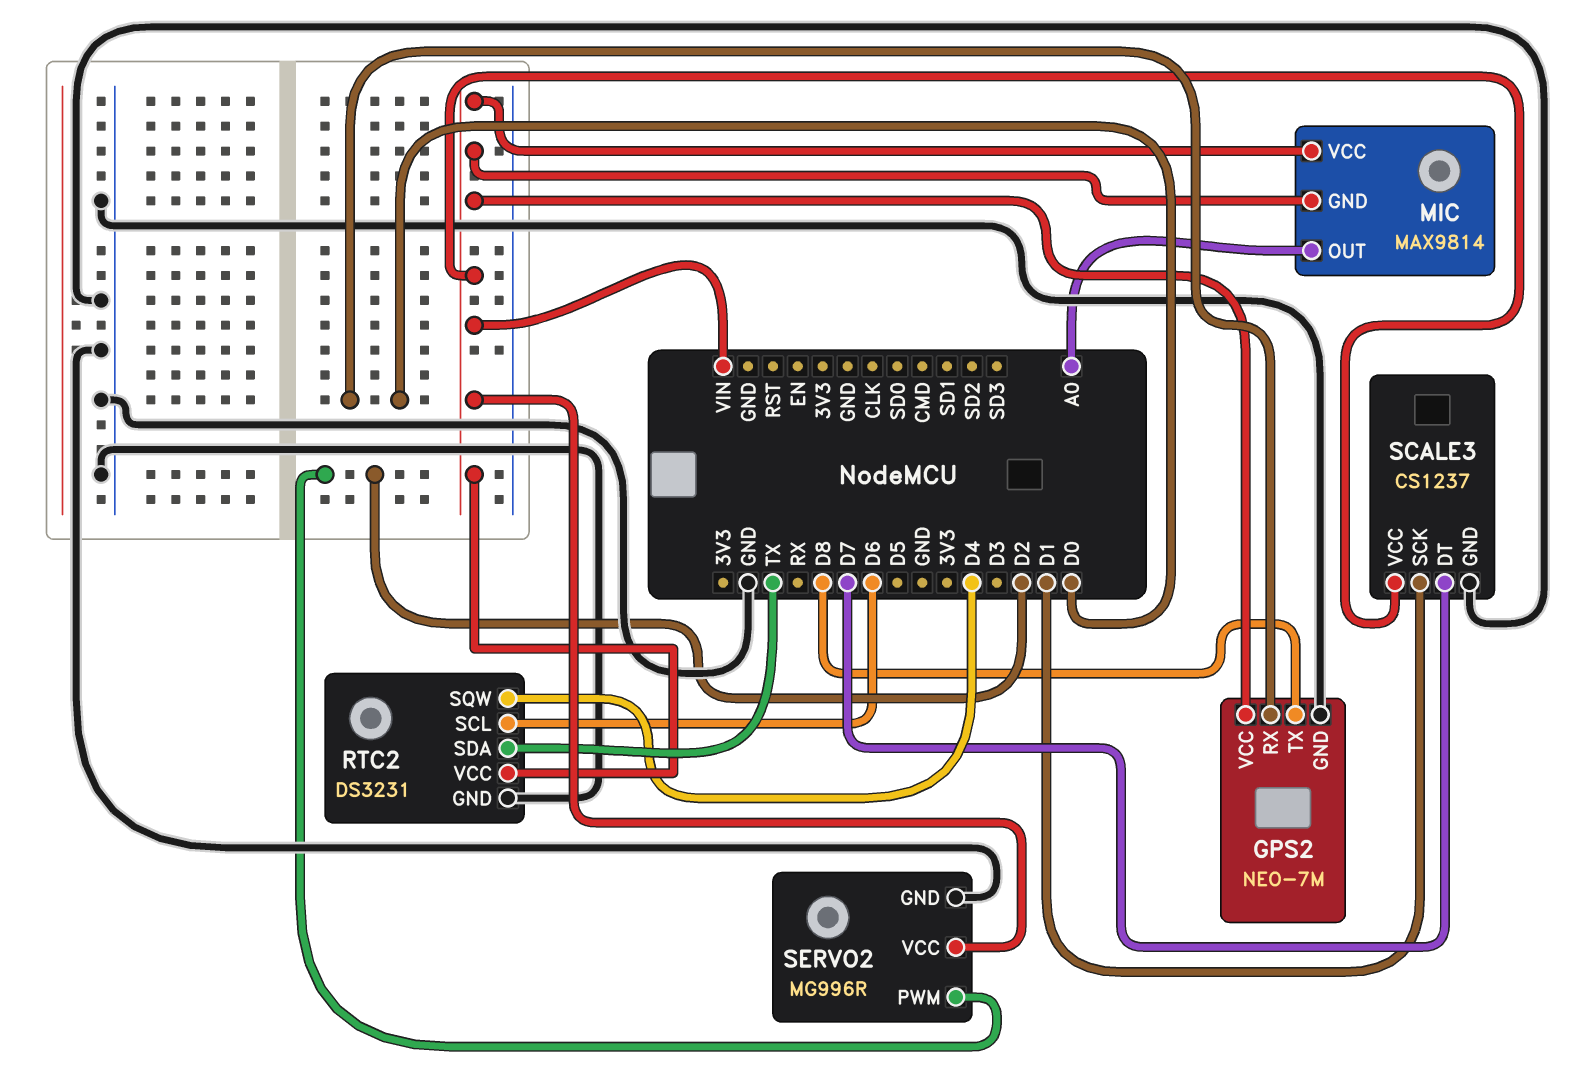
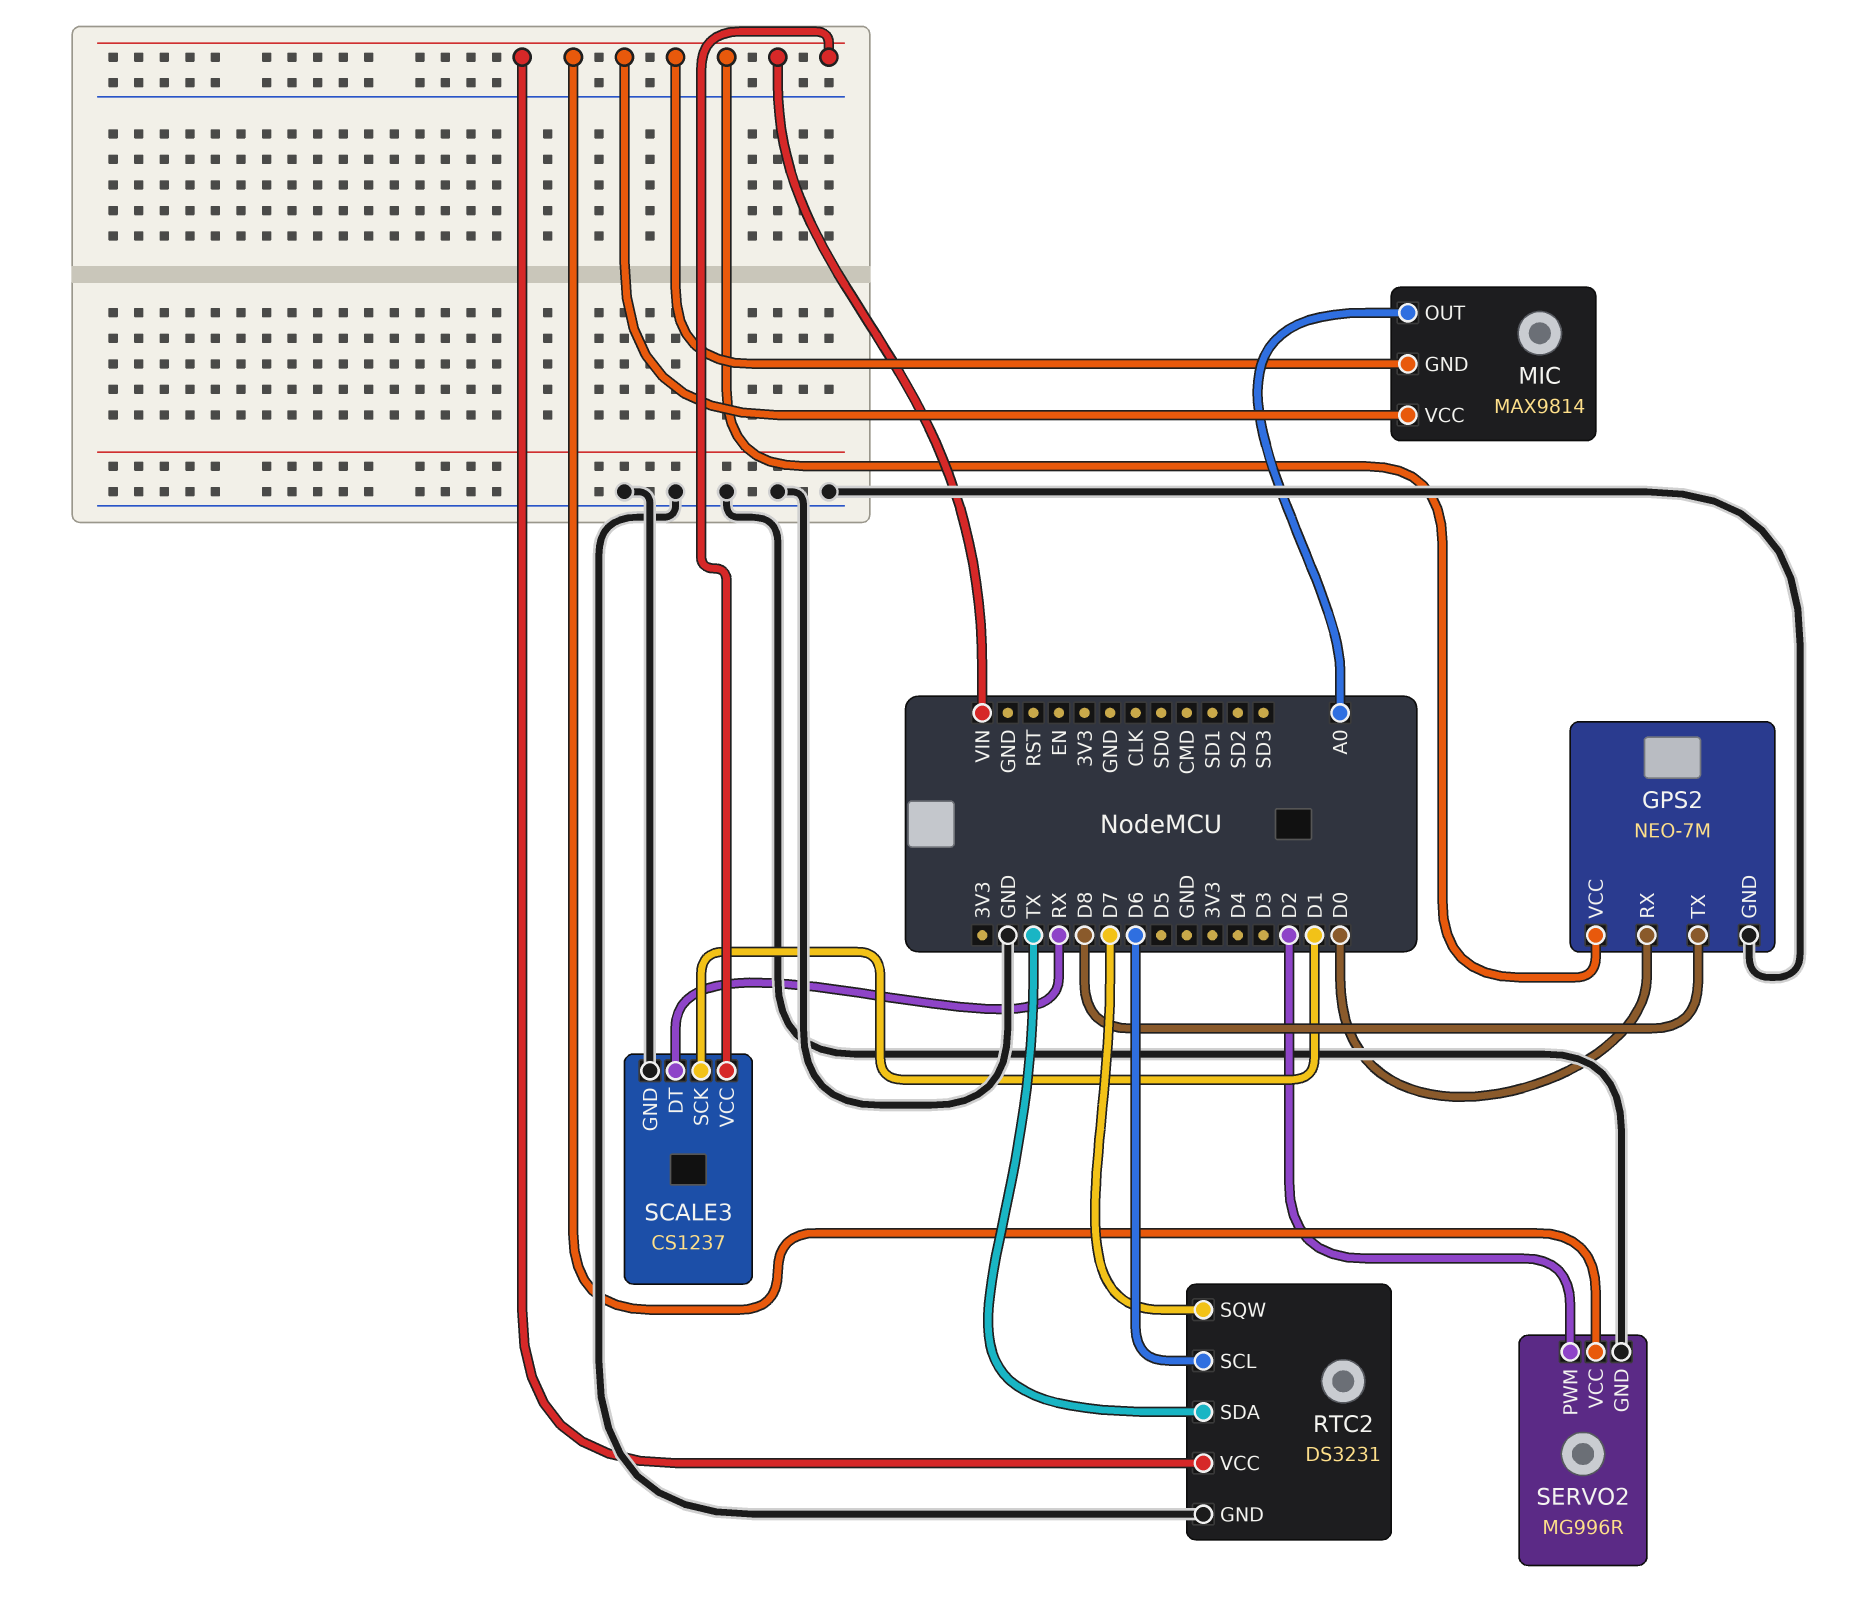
RTC2 pin SQW: D4 -> D7
SCALE3 pin DT: D7 -> RX

